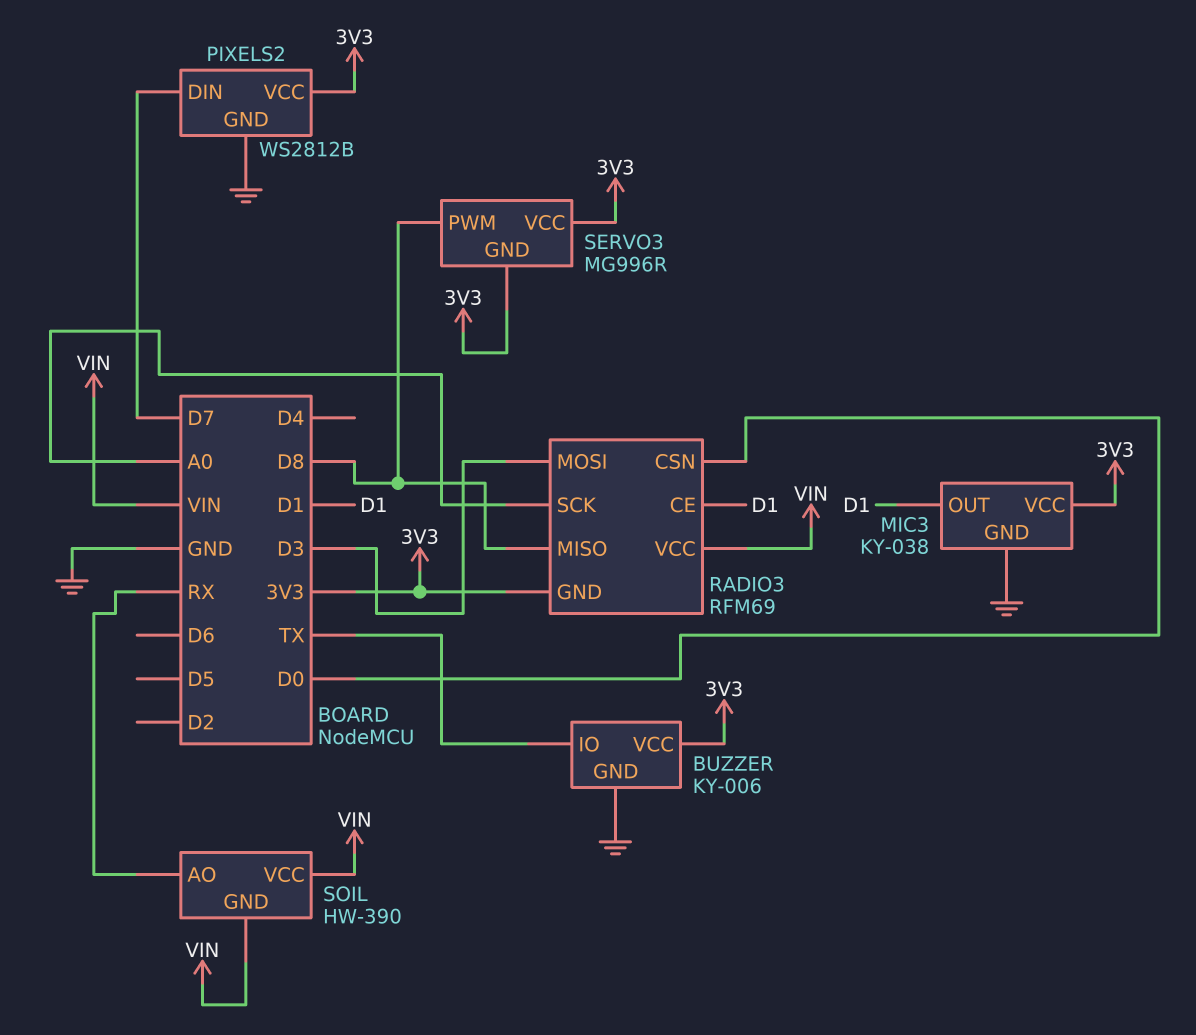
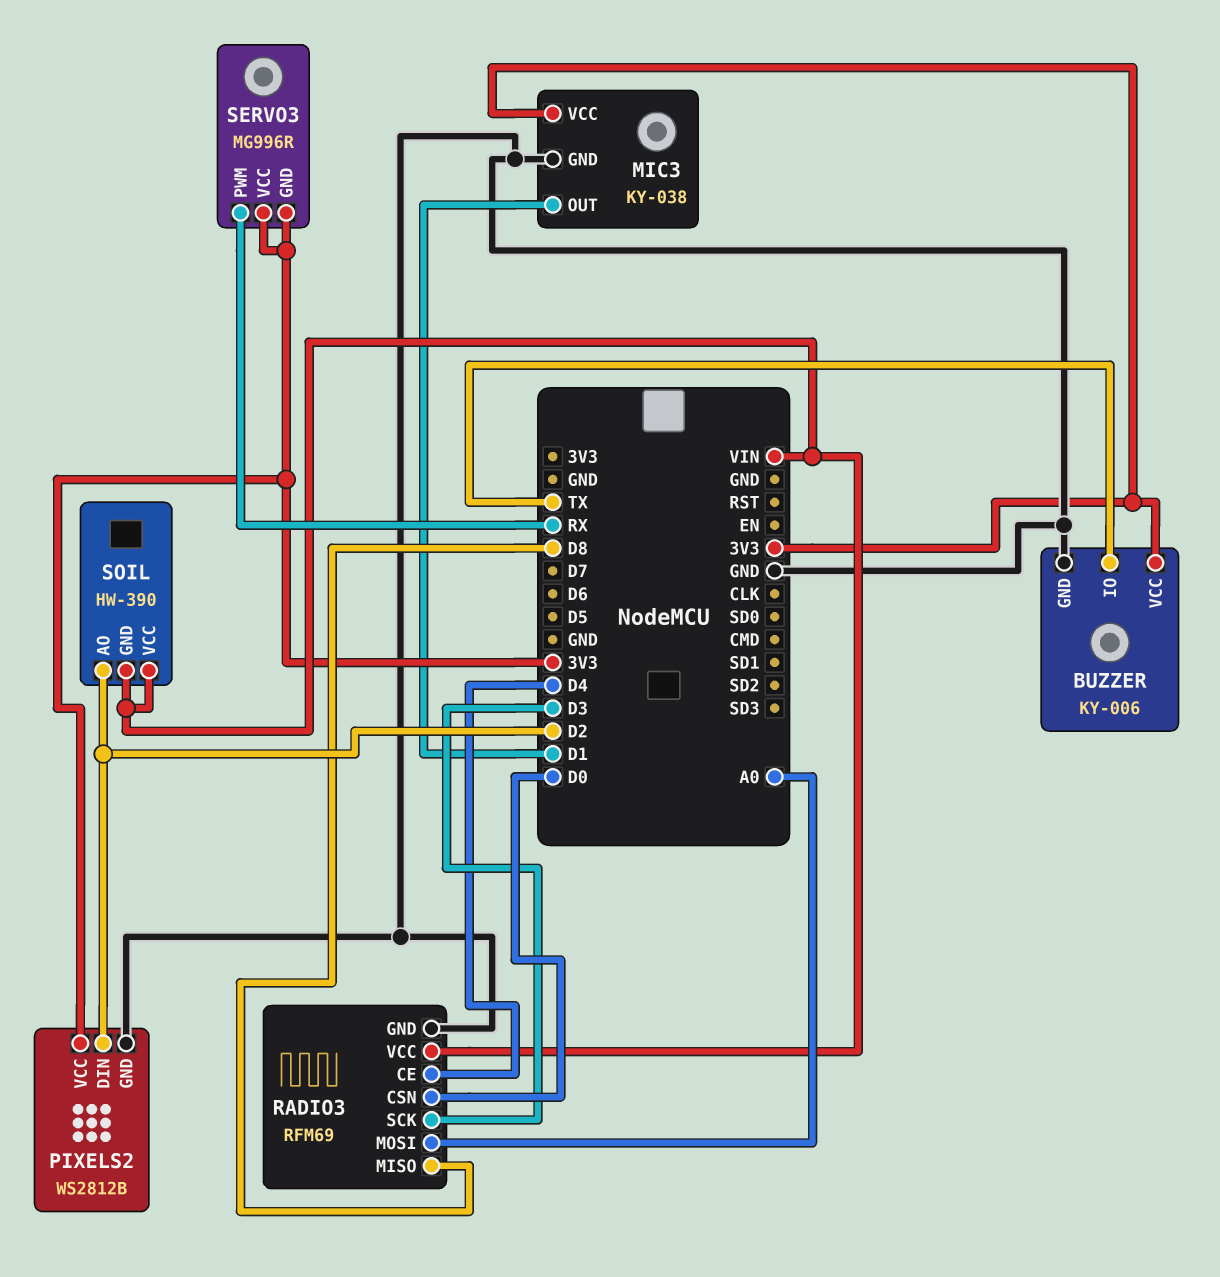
PIXELS2 pin DIN: D7 -> D2
RADIO3 pin CE: D1 -> D4
RADIO3 pin GND: 3V3 -> GND
RADIO3 pin MOSI: D3 -> A0
RADIO3 pin SCK: A0 -> D3
SERVO3 pin PWM: D8 -> RX
SOIL pin AO: RX -> D2

